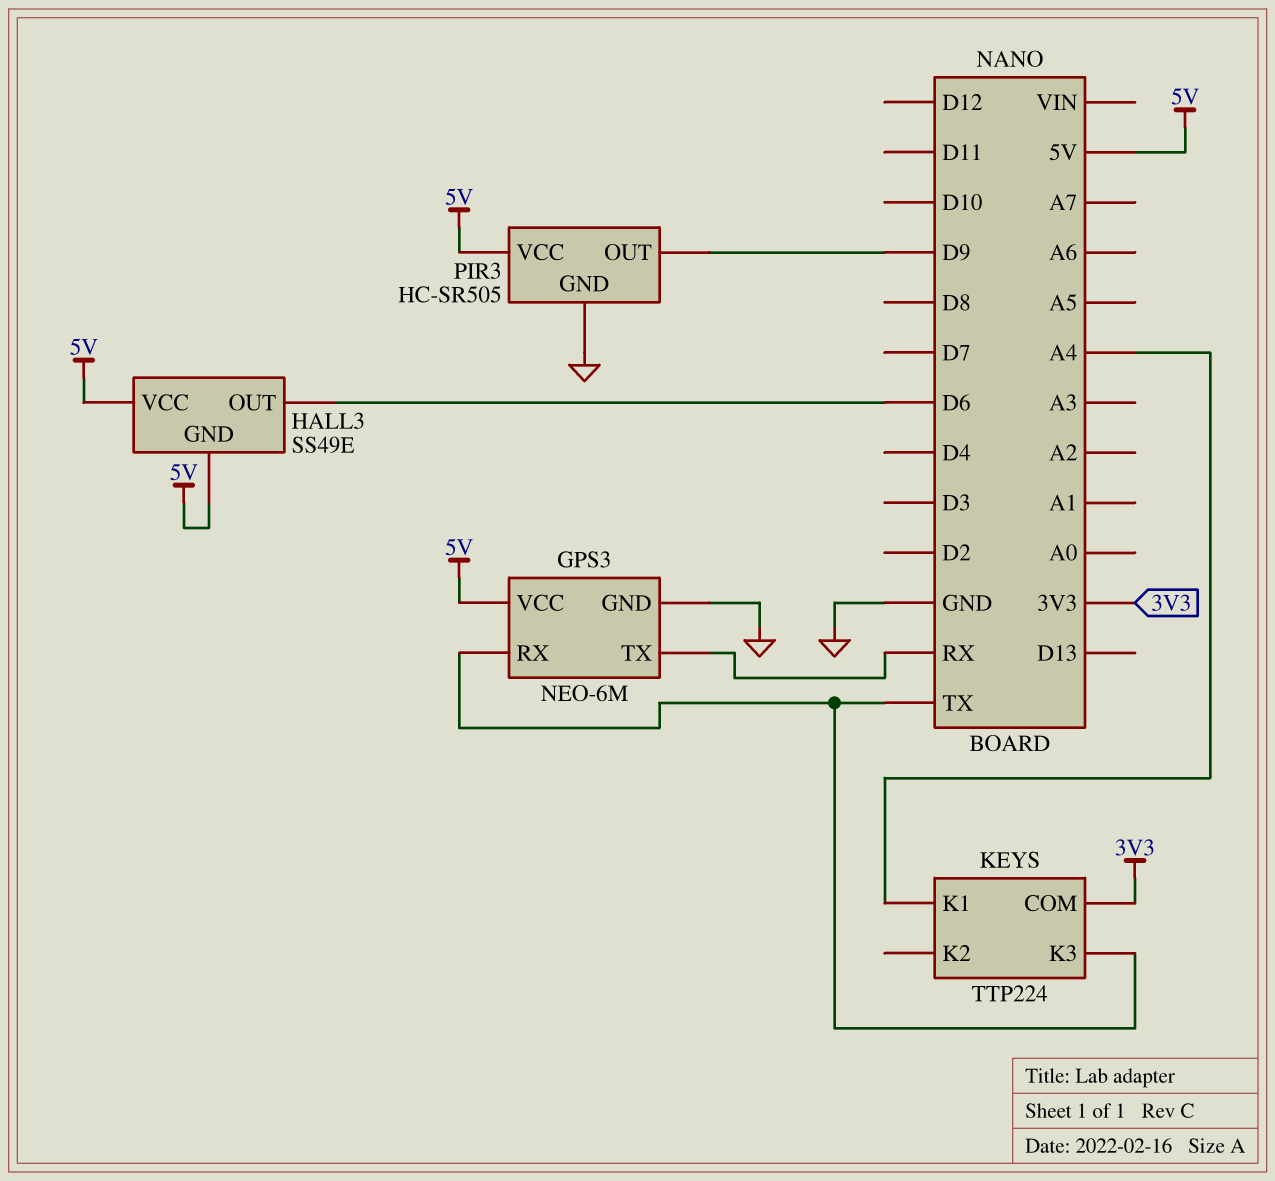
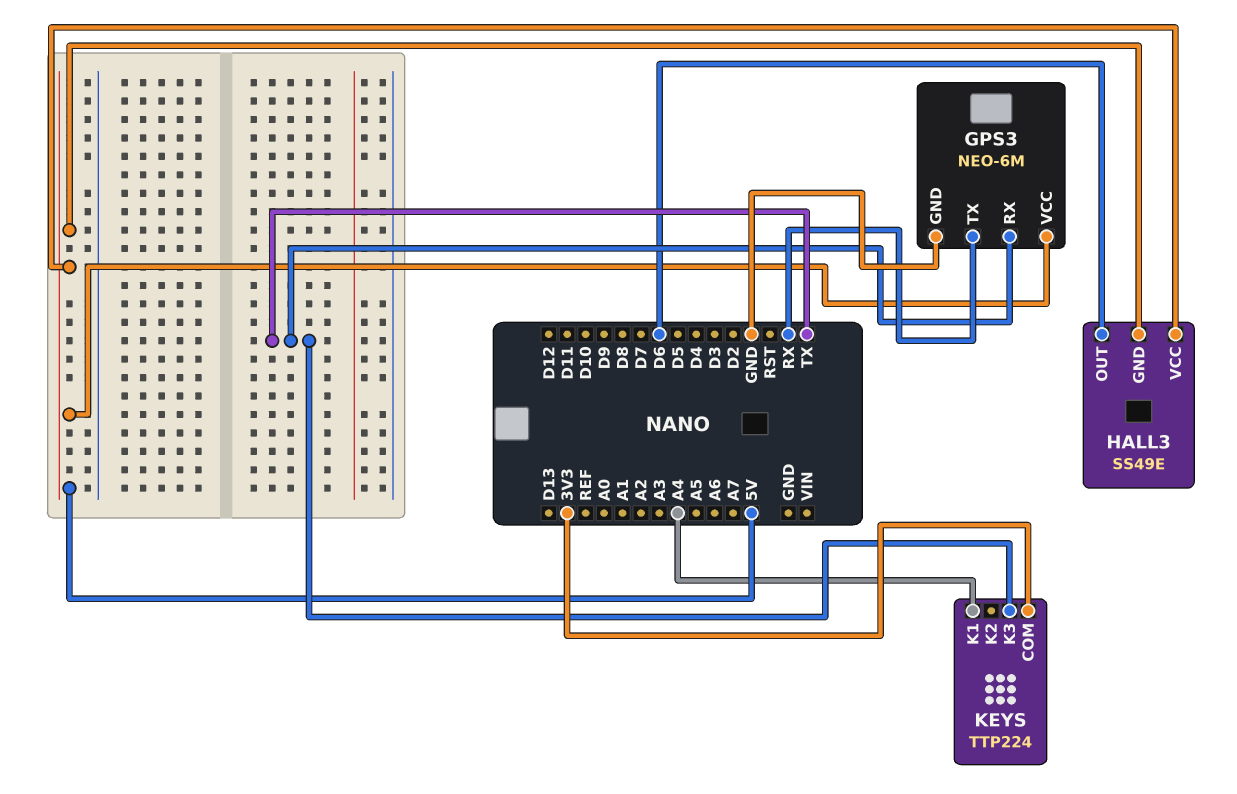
PIR3: HC-SR505 -> none
PIR3 pin GND: GND -> none
PIR3 pin OUT: D9 -> none
PIR3 pin VCC: 5V -> none

